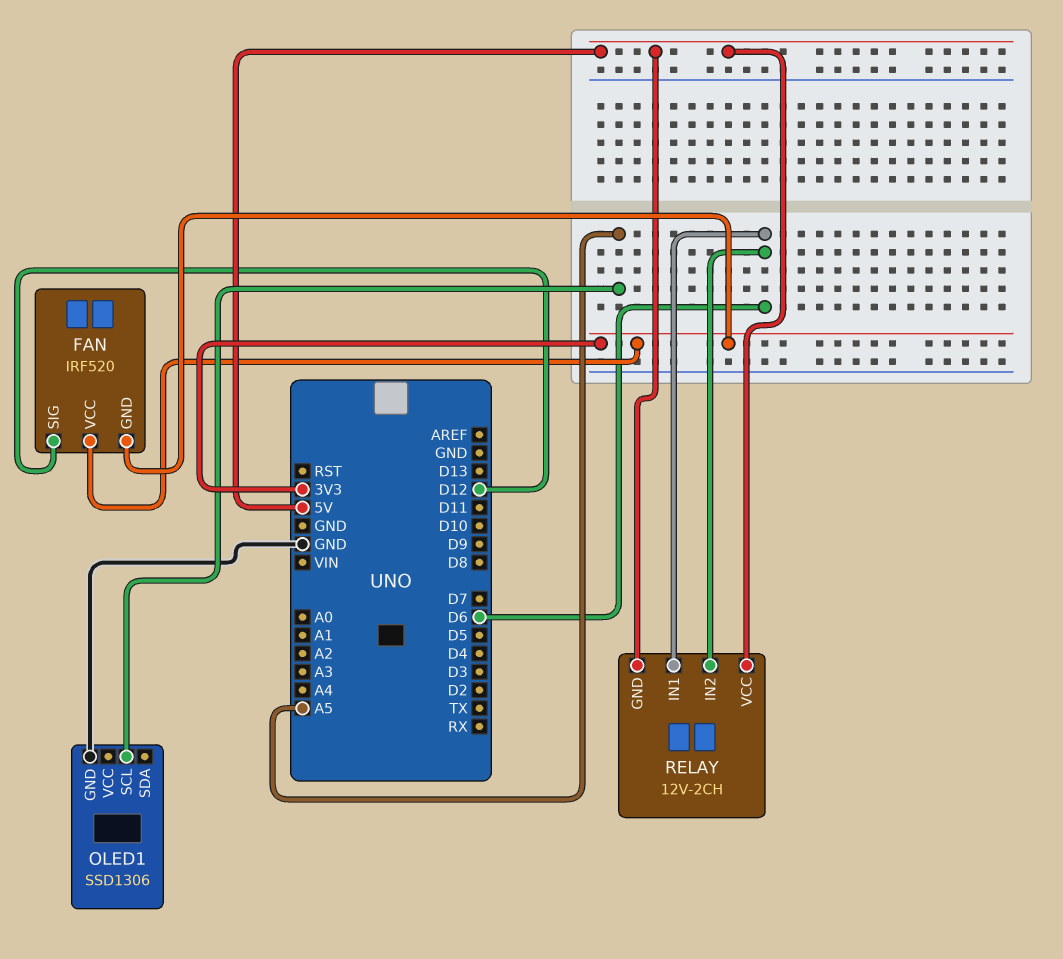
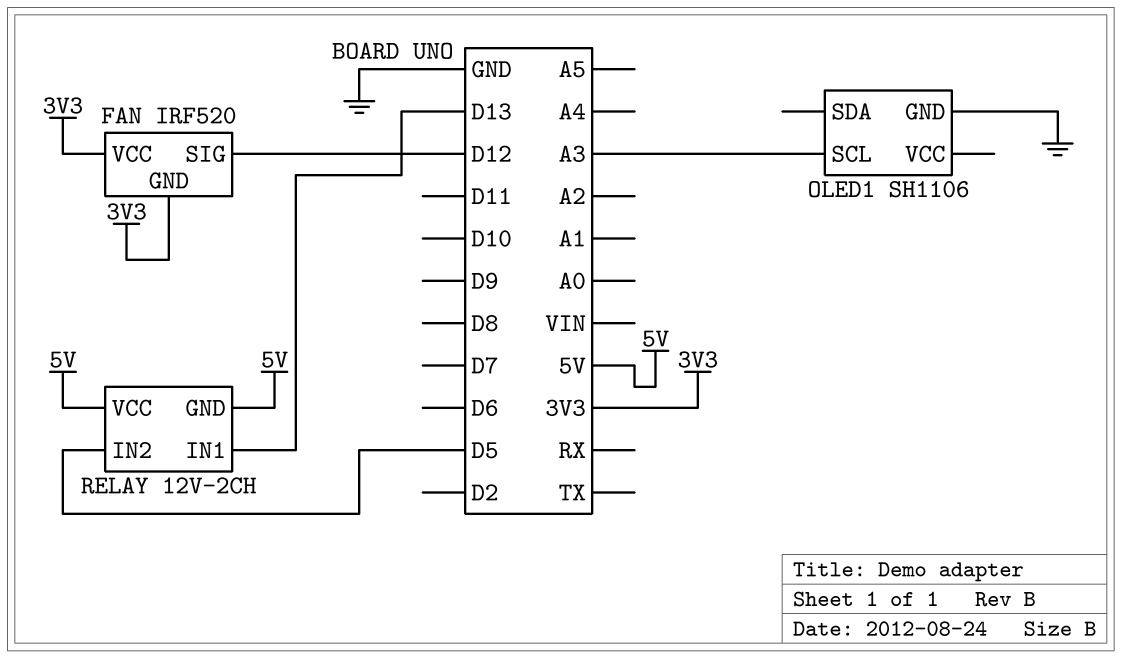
OLED1: SSD1306 -> SH1106
OLED1 pin SCL: A5 -> A3
RELAY pin IN1: D6 -> D13
RELAY pin IN2: D6 -> D5

